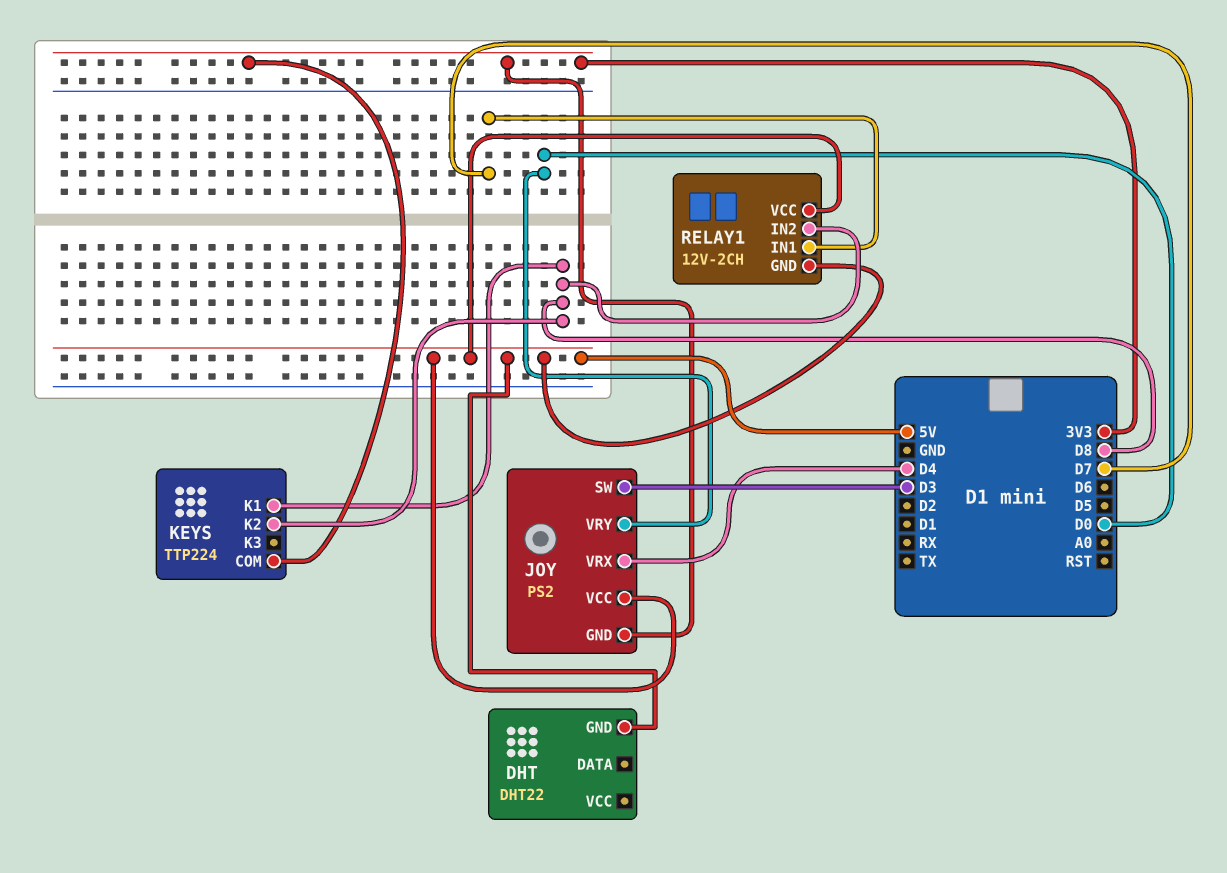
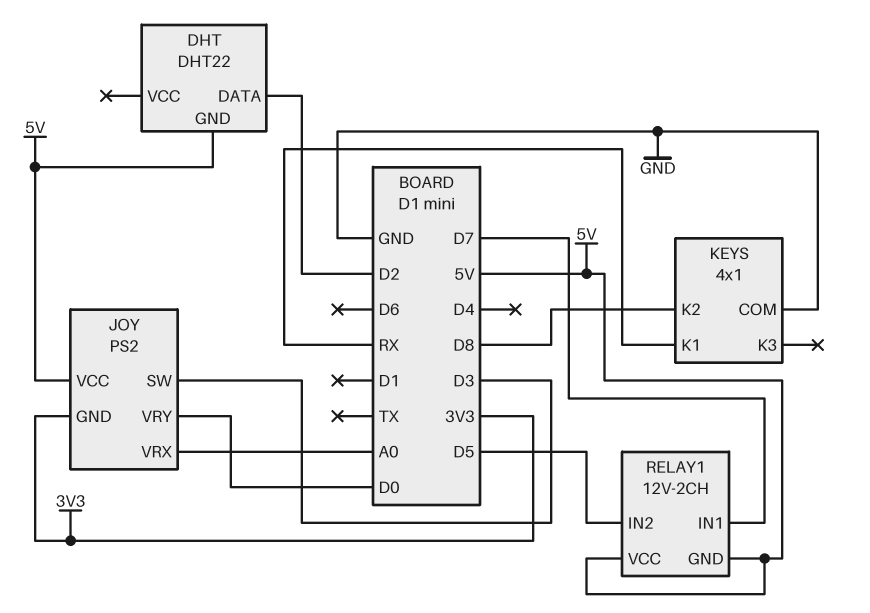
DHT pin DATA: none -> D2
JOY pin VRX: D4 -> A0
KEYS: TTP224 -> 4x1
KEYS pin COM: 3V3 -> GND
KEYS pin K1: D8 -> RX
RELAY1 pin IN2: D8 -> D5

